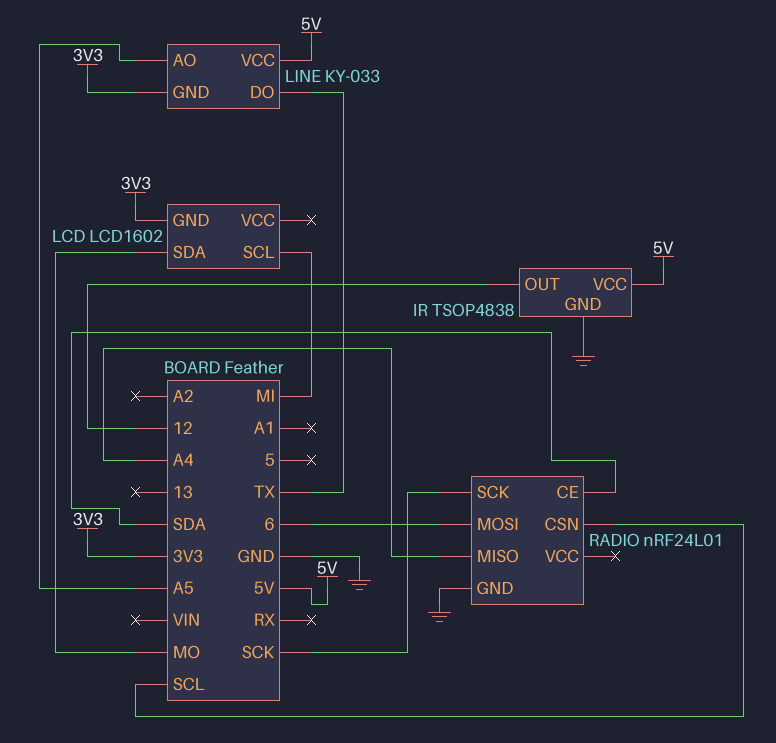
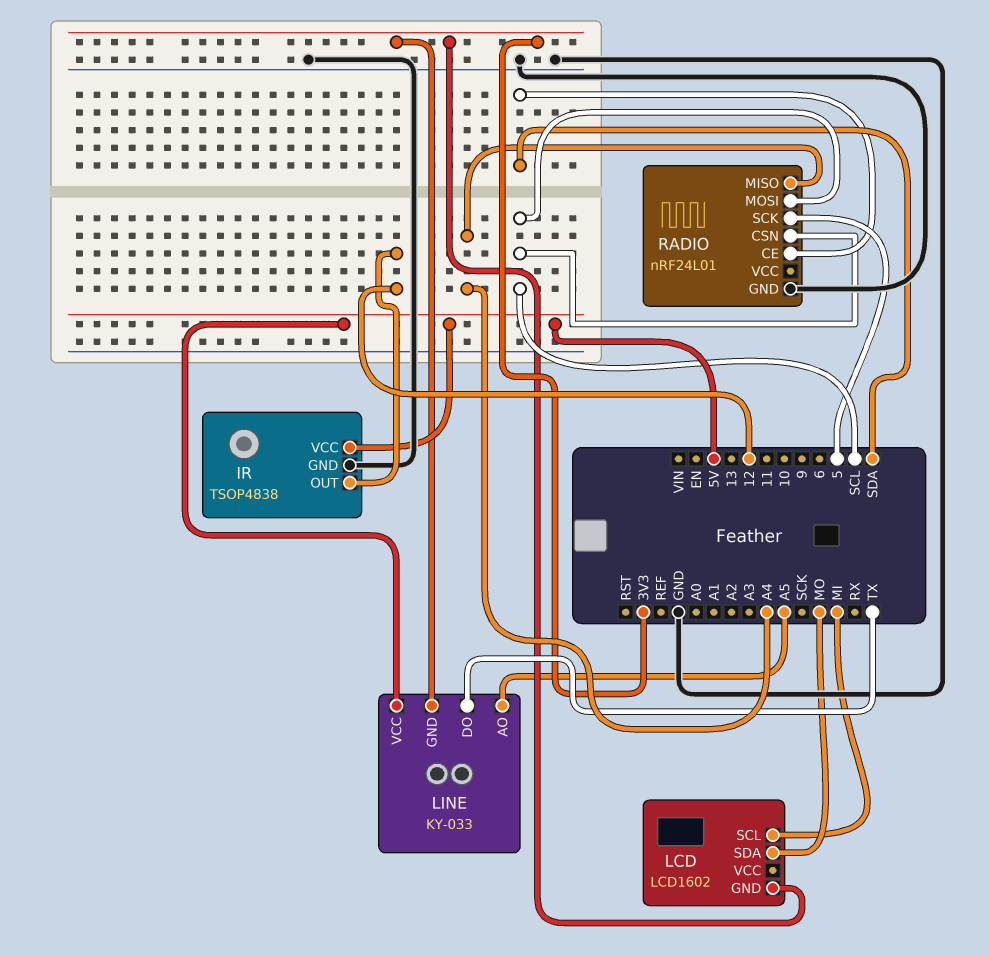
RADIO pin MOSI: 6 -> SCL
RADIO pin SCK: SCK -> 5

